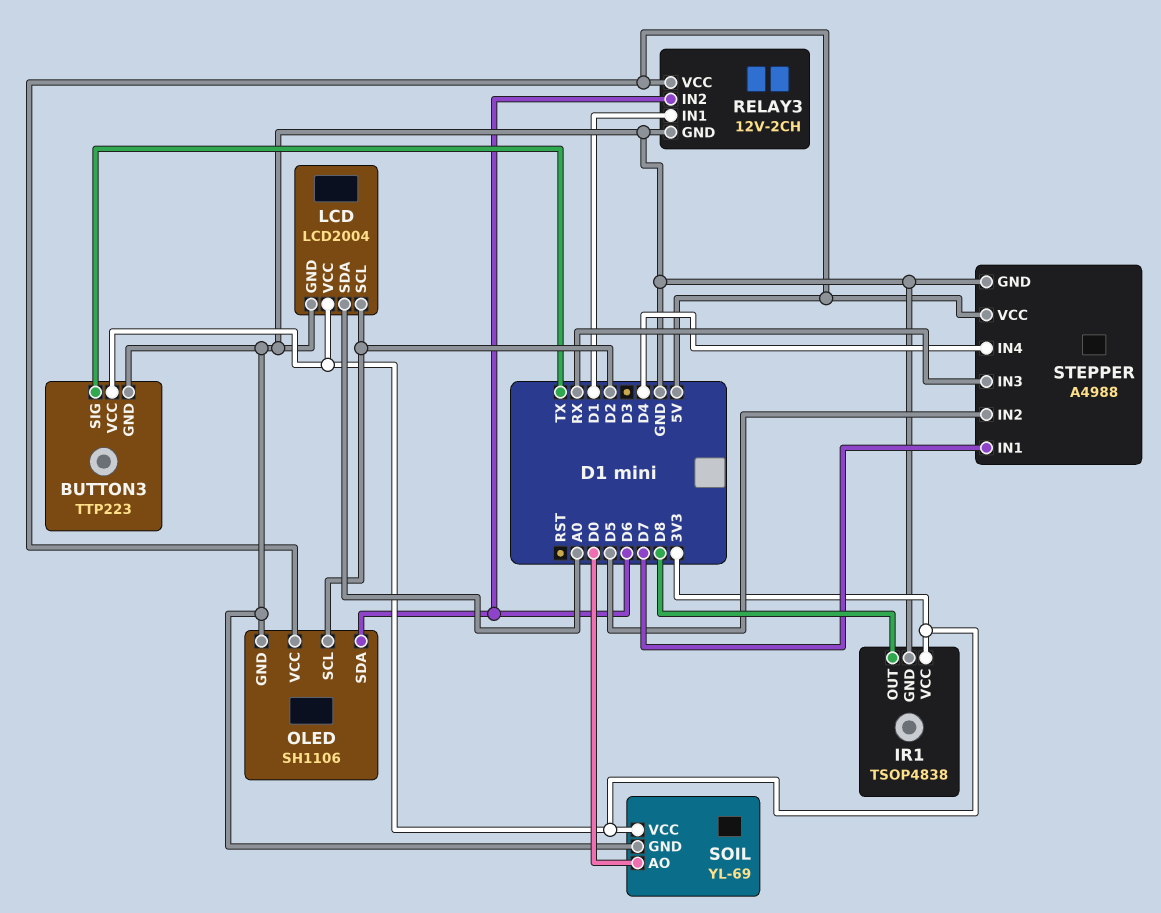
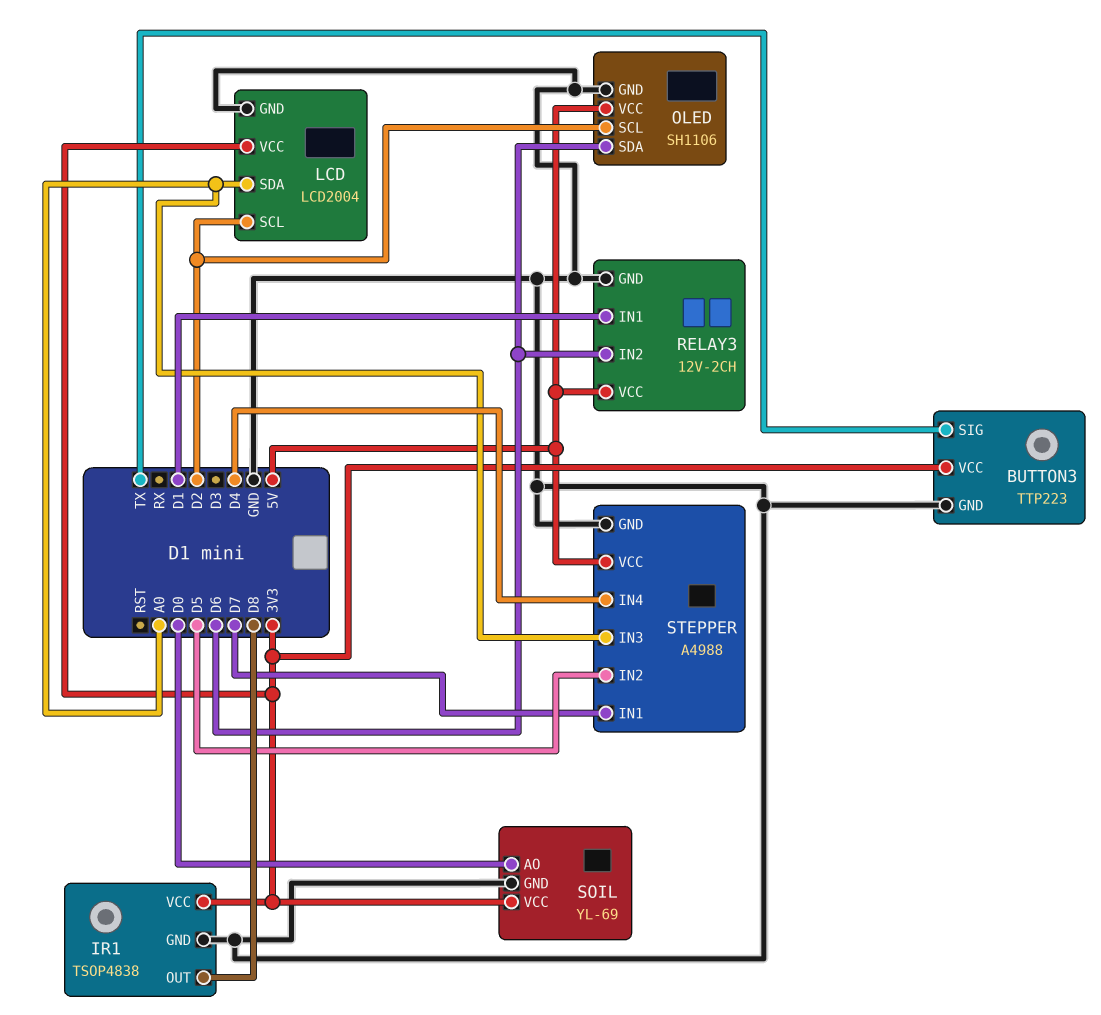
STEPPER pin IN3: RX -> A0

